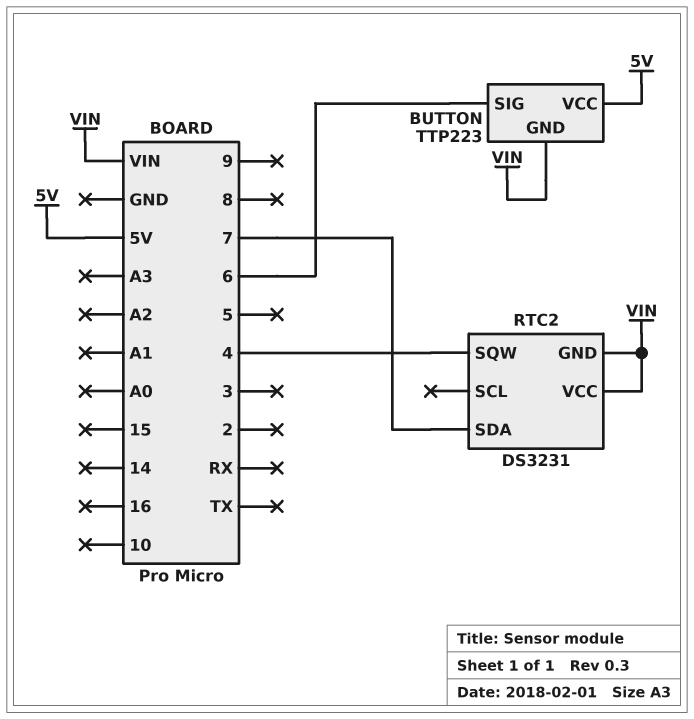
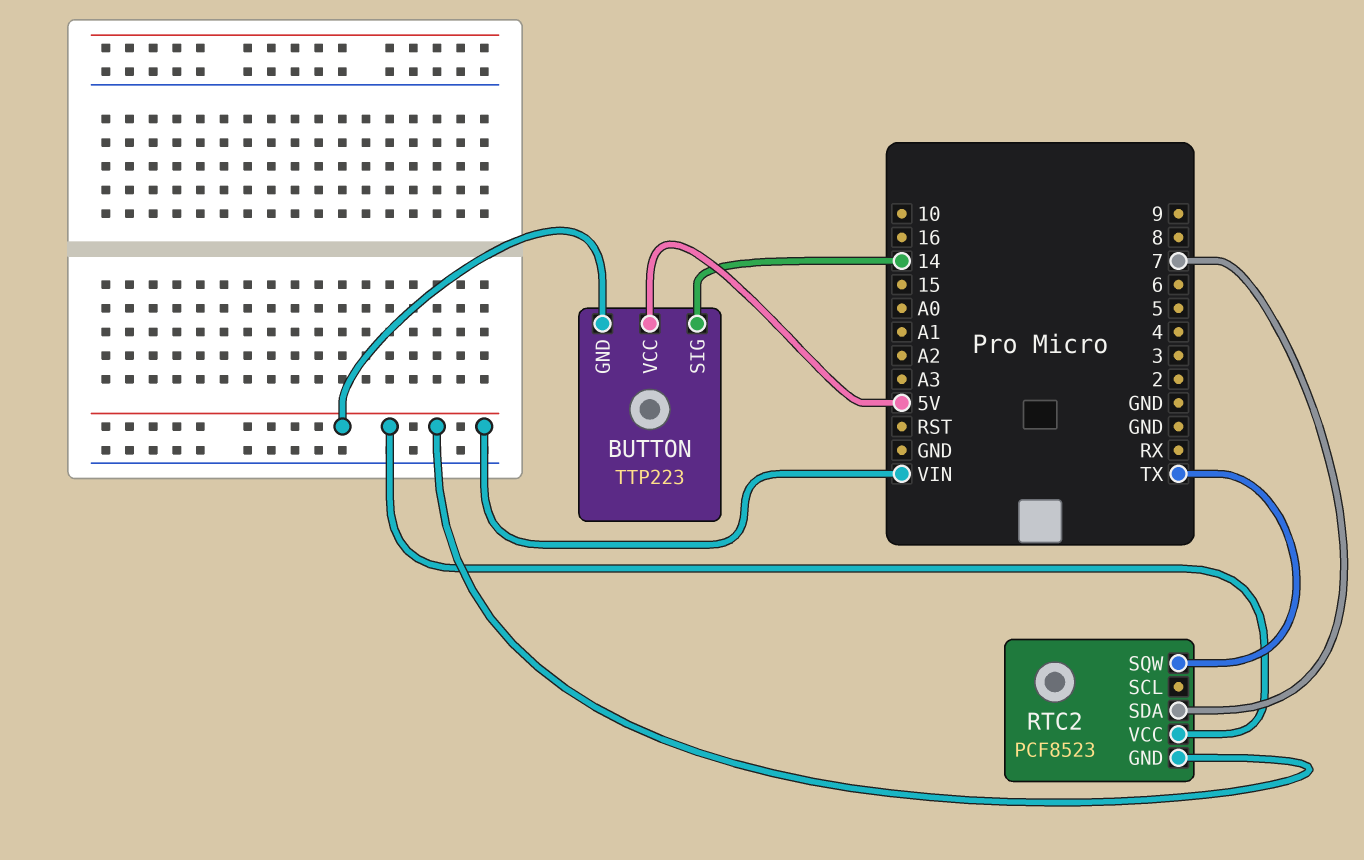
BUTTON pin SIG: 6 -> 14
RTC2: DS3231 -> PCF8523
RTC2 pin SQW: 4 -> TX

